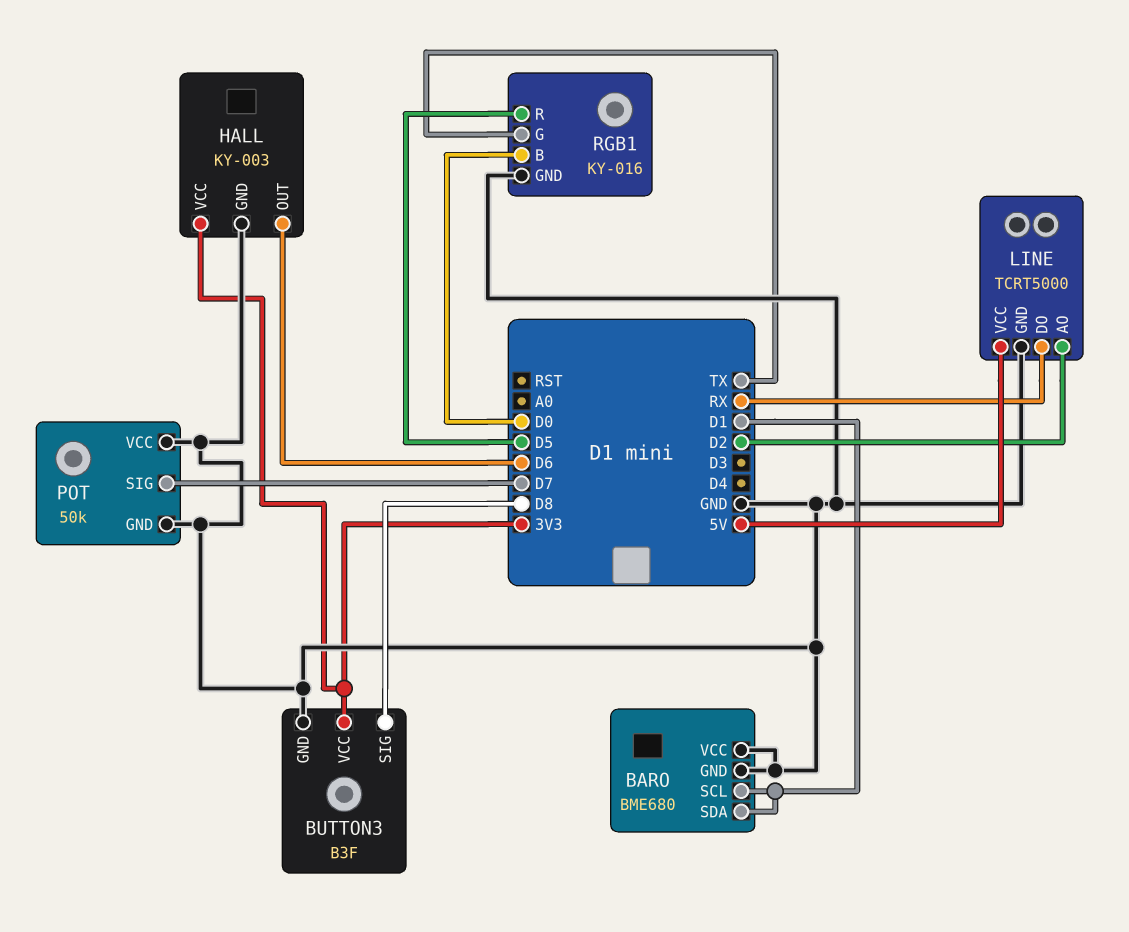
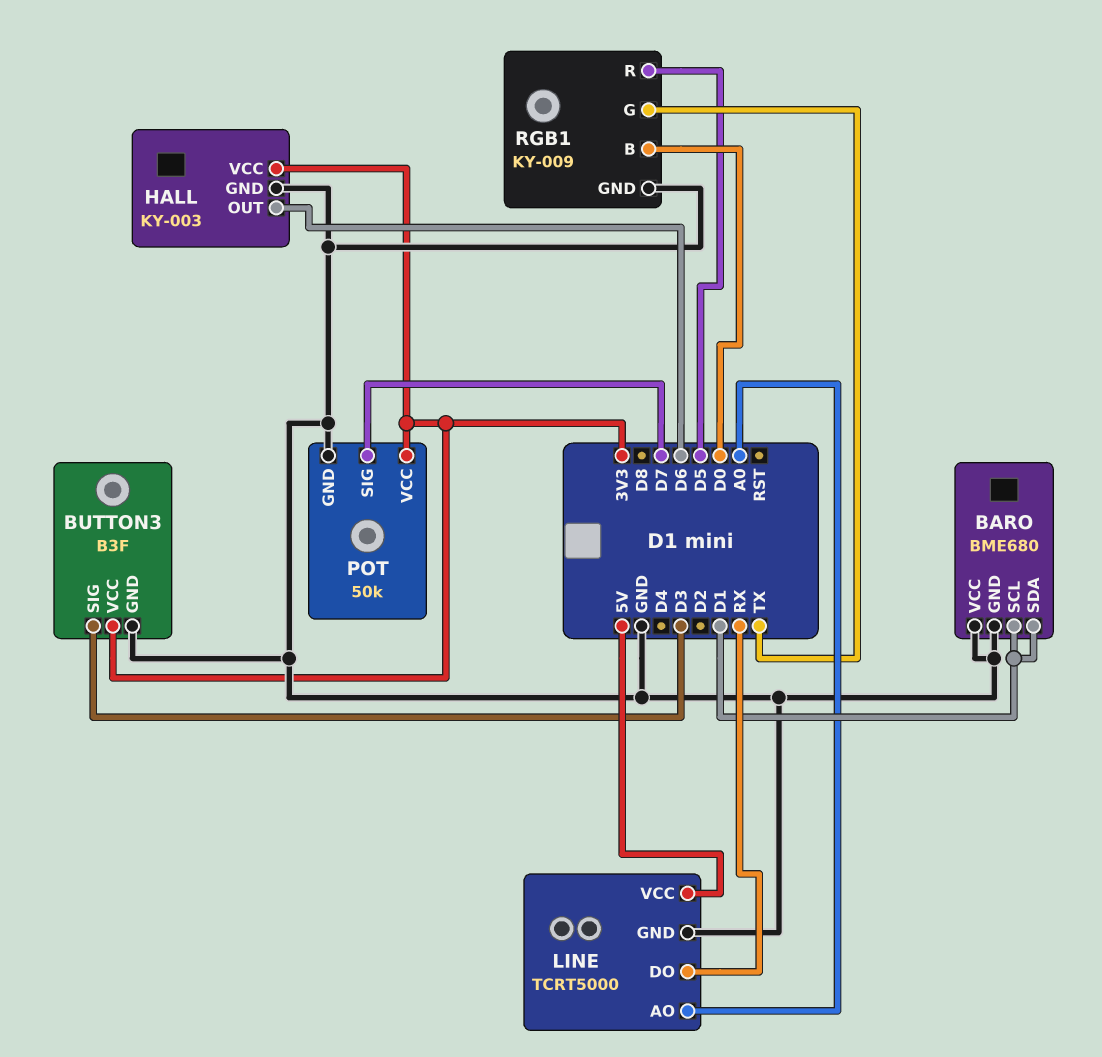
BUTTON3 pin SIG: D8 -> D3
LINE pin AO: D2 -> A0
POT pin VCC: GND -> 3V3
RGB1: KY-016 -> KY-009

